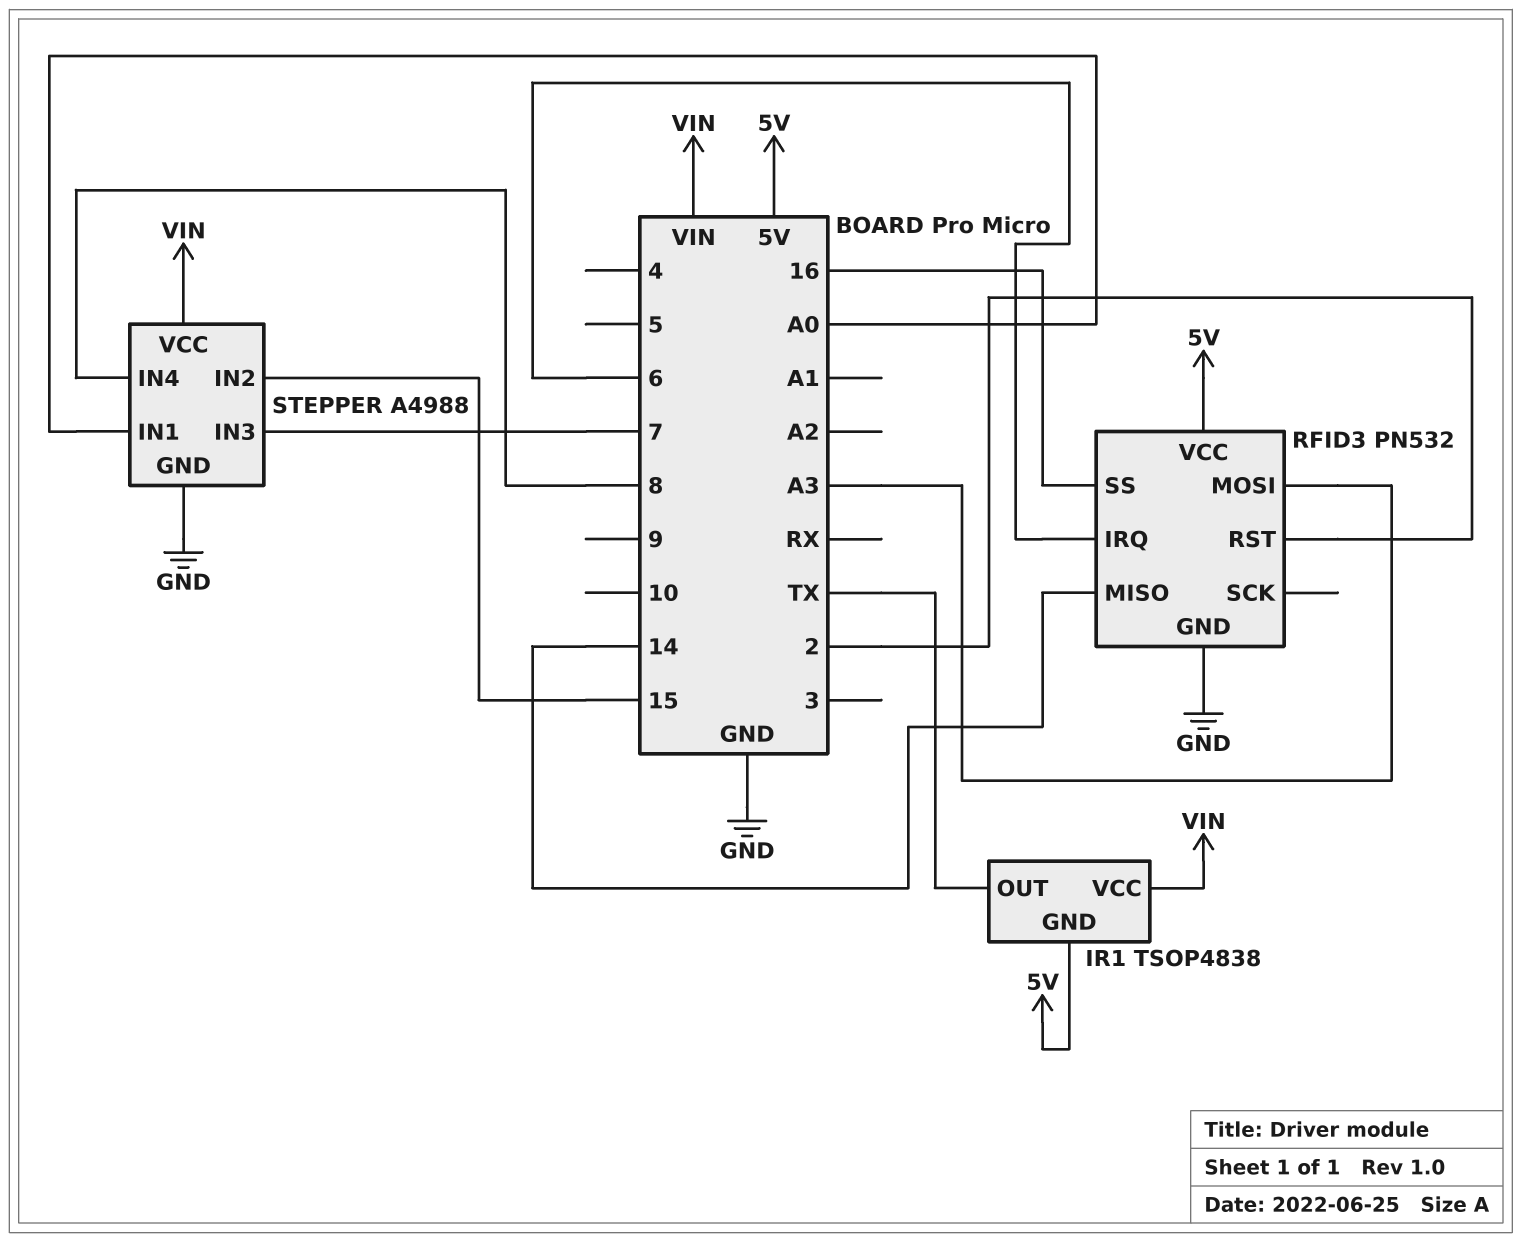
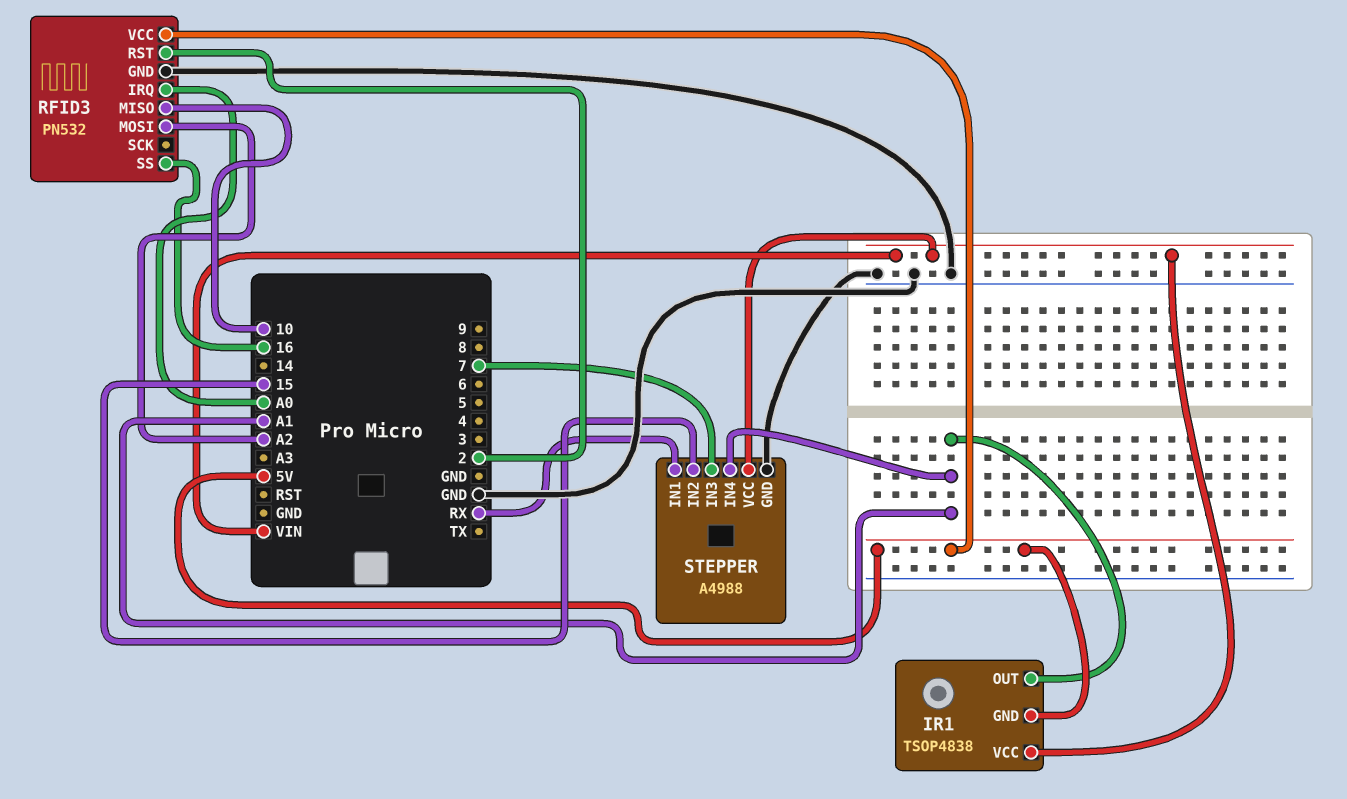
IR1 pin OUT: TX -> A1
RFID3 pin IRQ: 6 -> A0
RFID3 pin MISO: 14 -> 10
RFID3 pin MOSI: A3 -> A2
STEPPER pin IN1: A0 -> RX
STEPPER pin IN4: 8 -> A1

